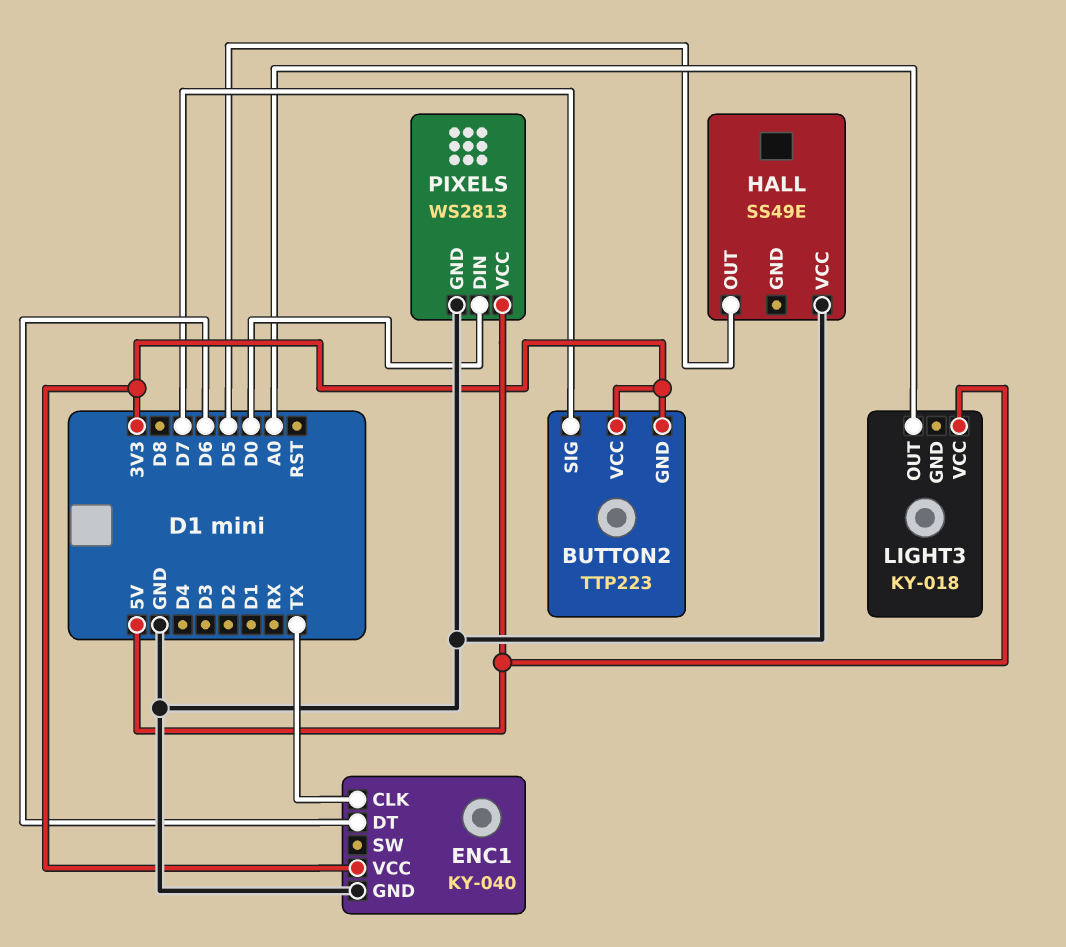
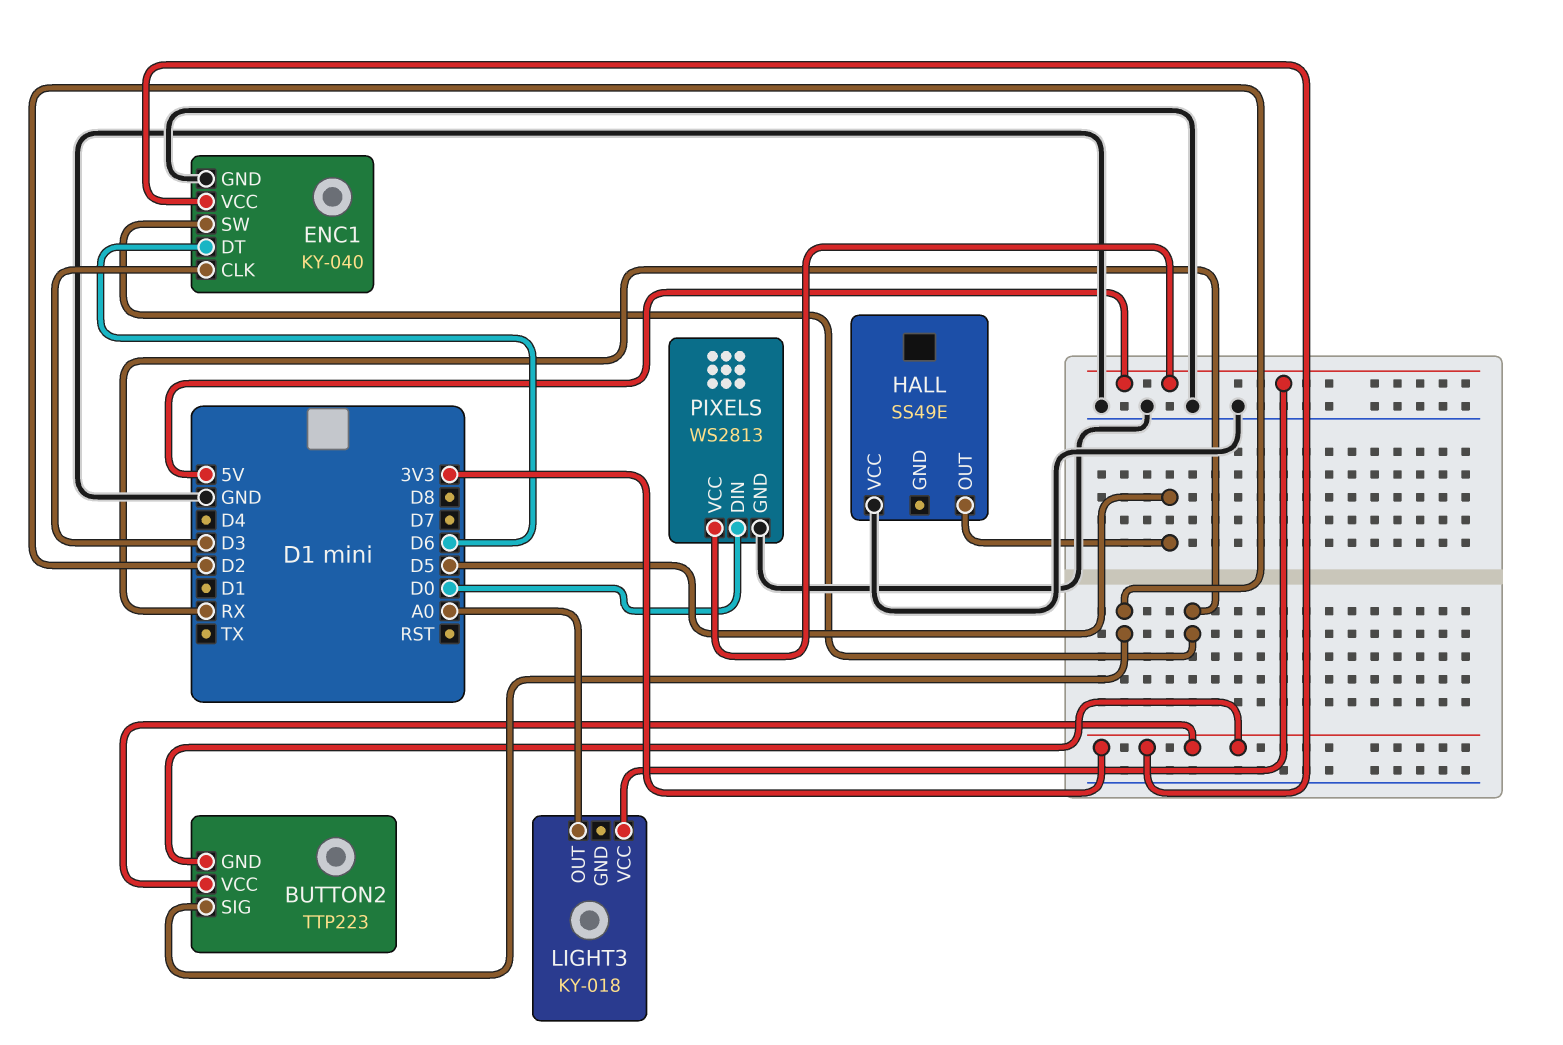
BUTTON2 pin SIG: D7 -> D2
ENC1 pin CLK: TX -> D3
ENC1 pin SW: none -> RX

